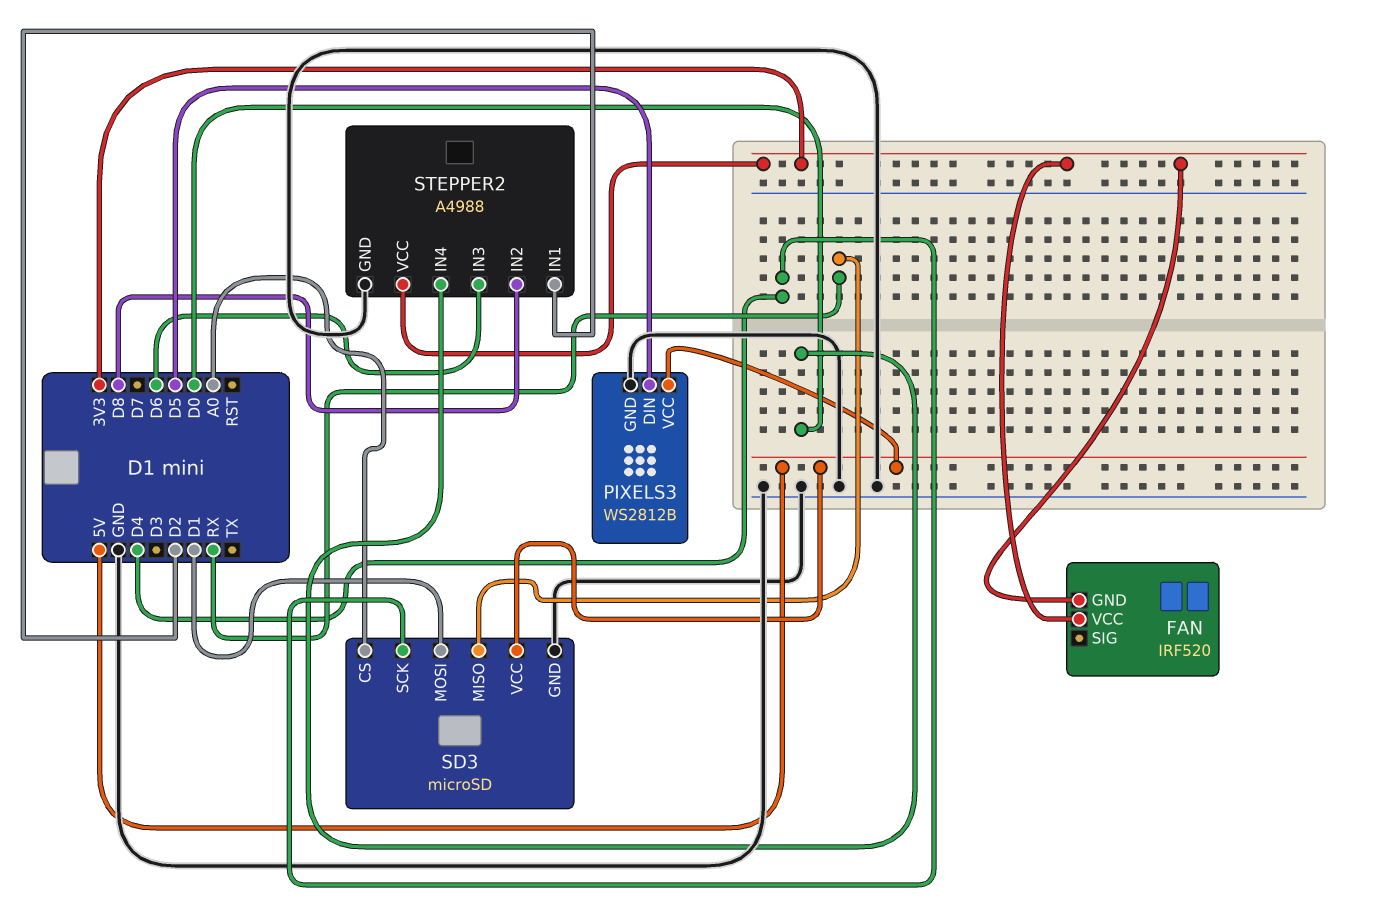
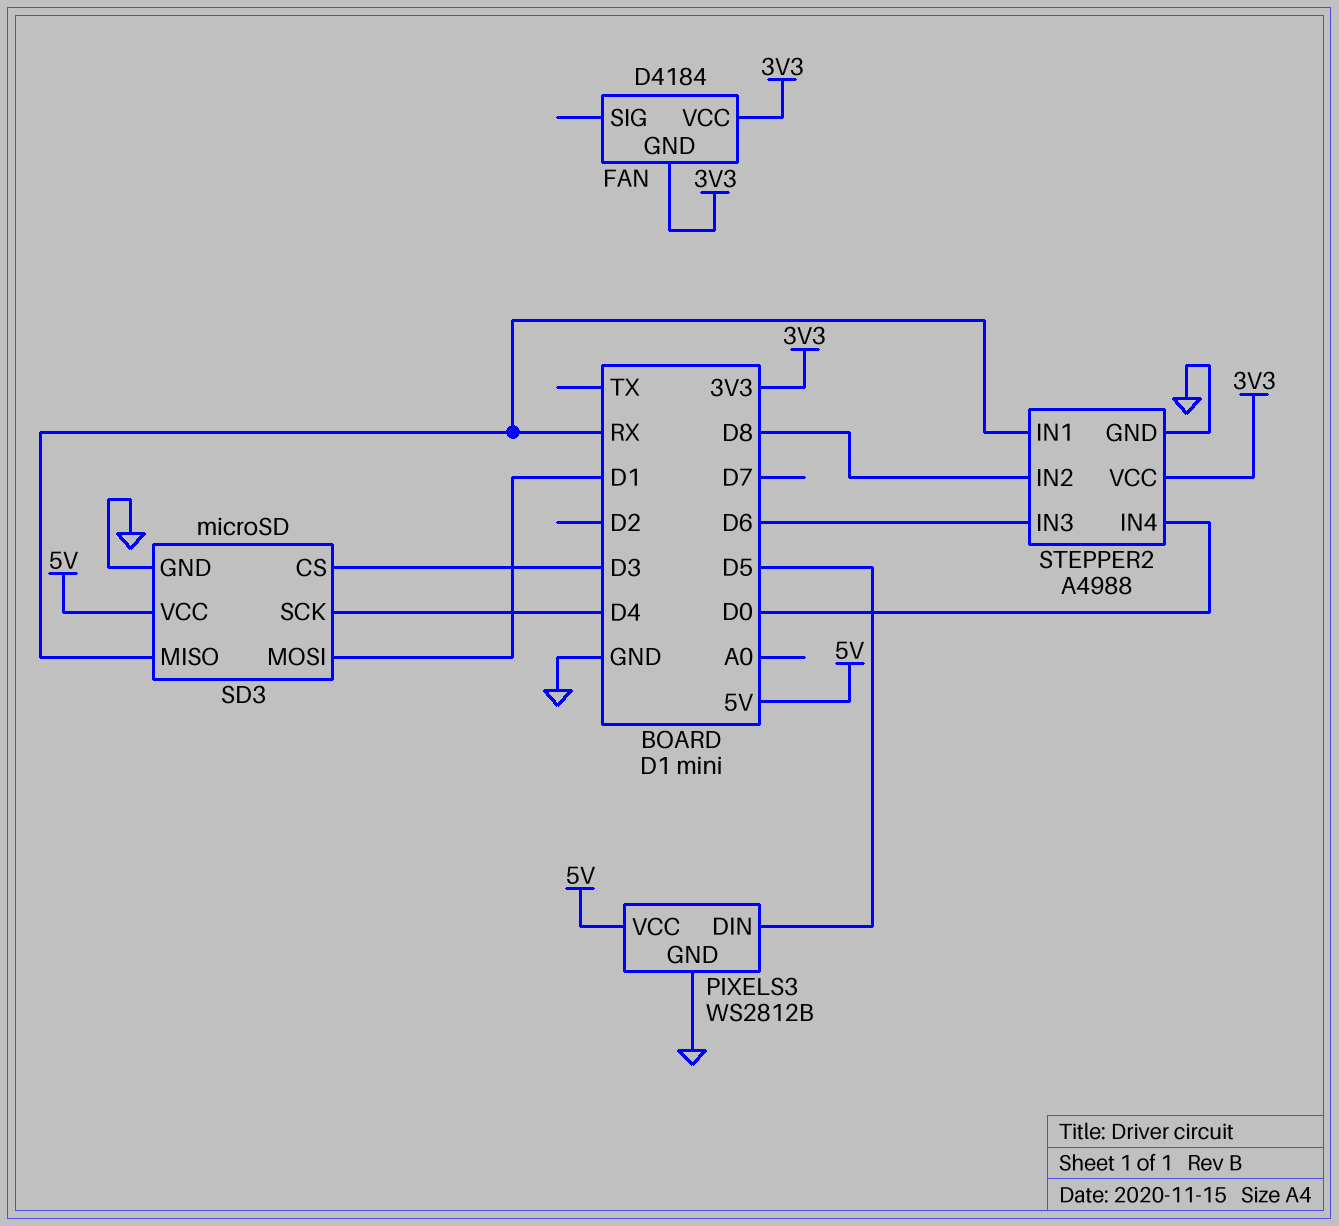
FAN: IRF520 -> D4184
SD3 pin CS: A0 -> D3
STEPPER2 pin IN1: D2 -> RX

